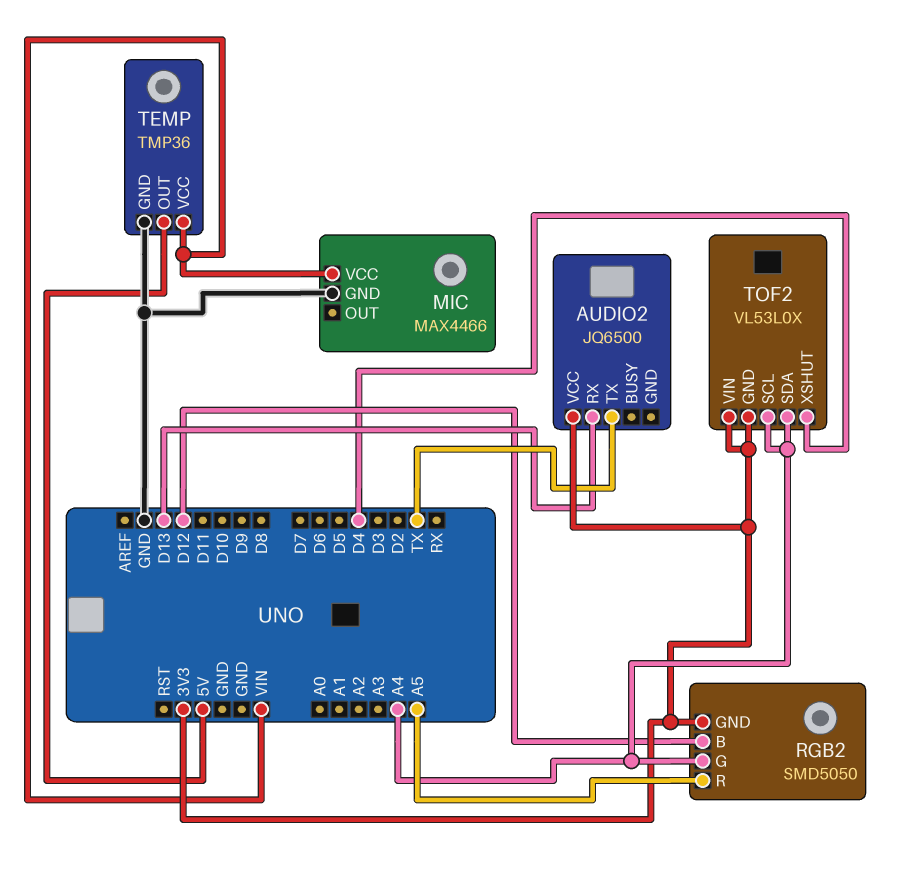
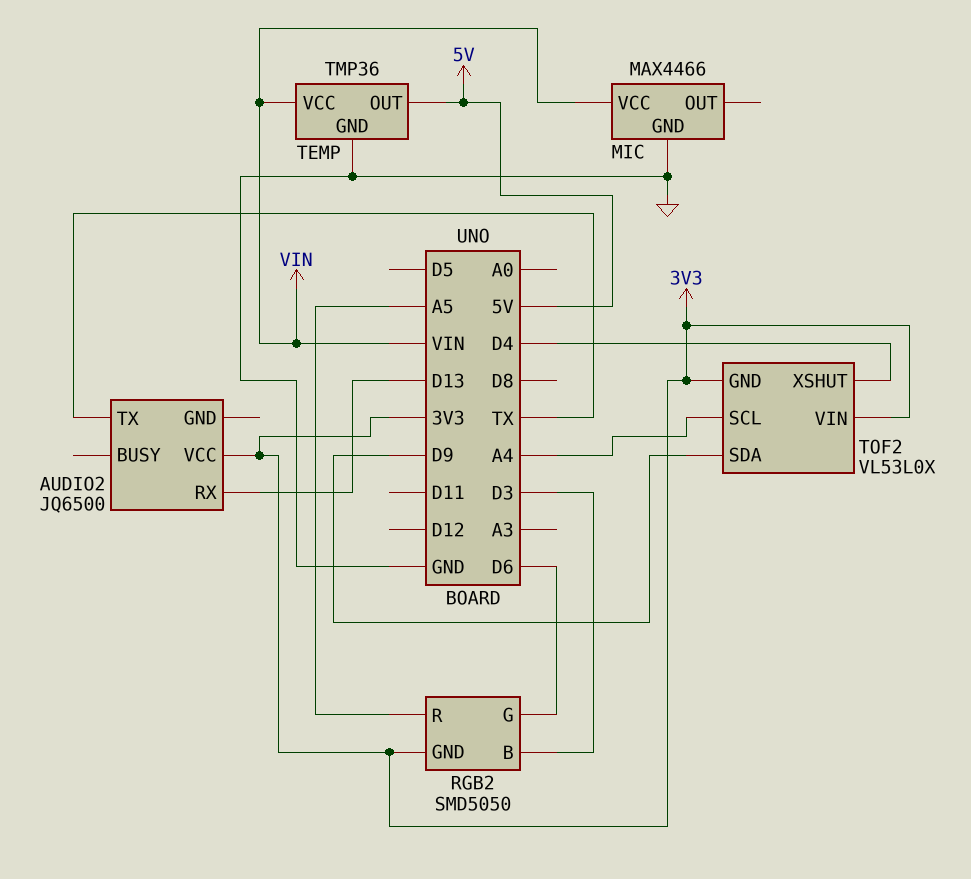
RGB2 pin B: D12 -> D3
RGB2 pin G: A4 -> D6
TOF2 pin SDA: A4 -> D9

